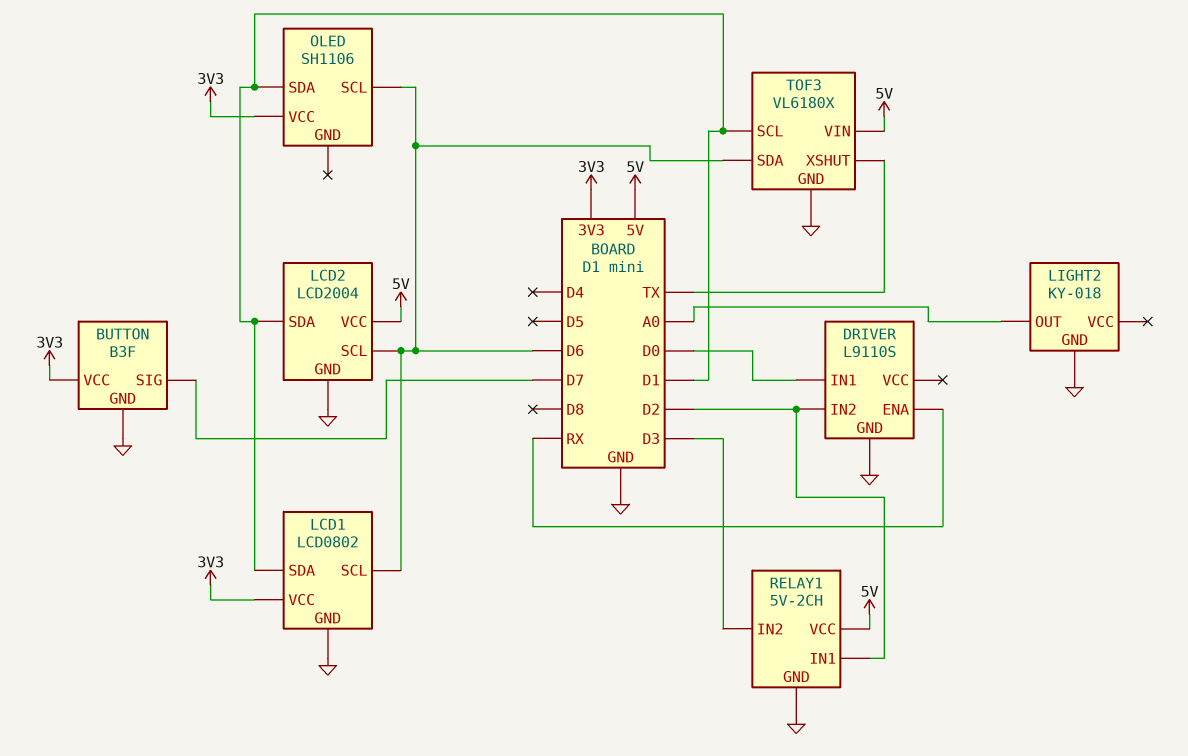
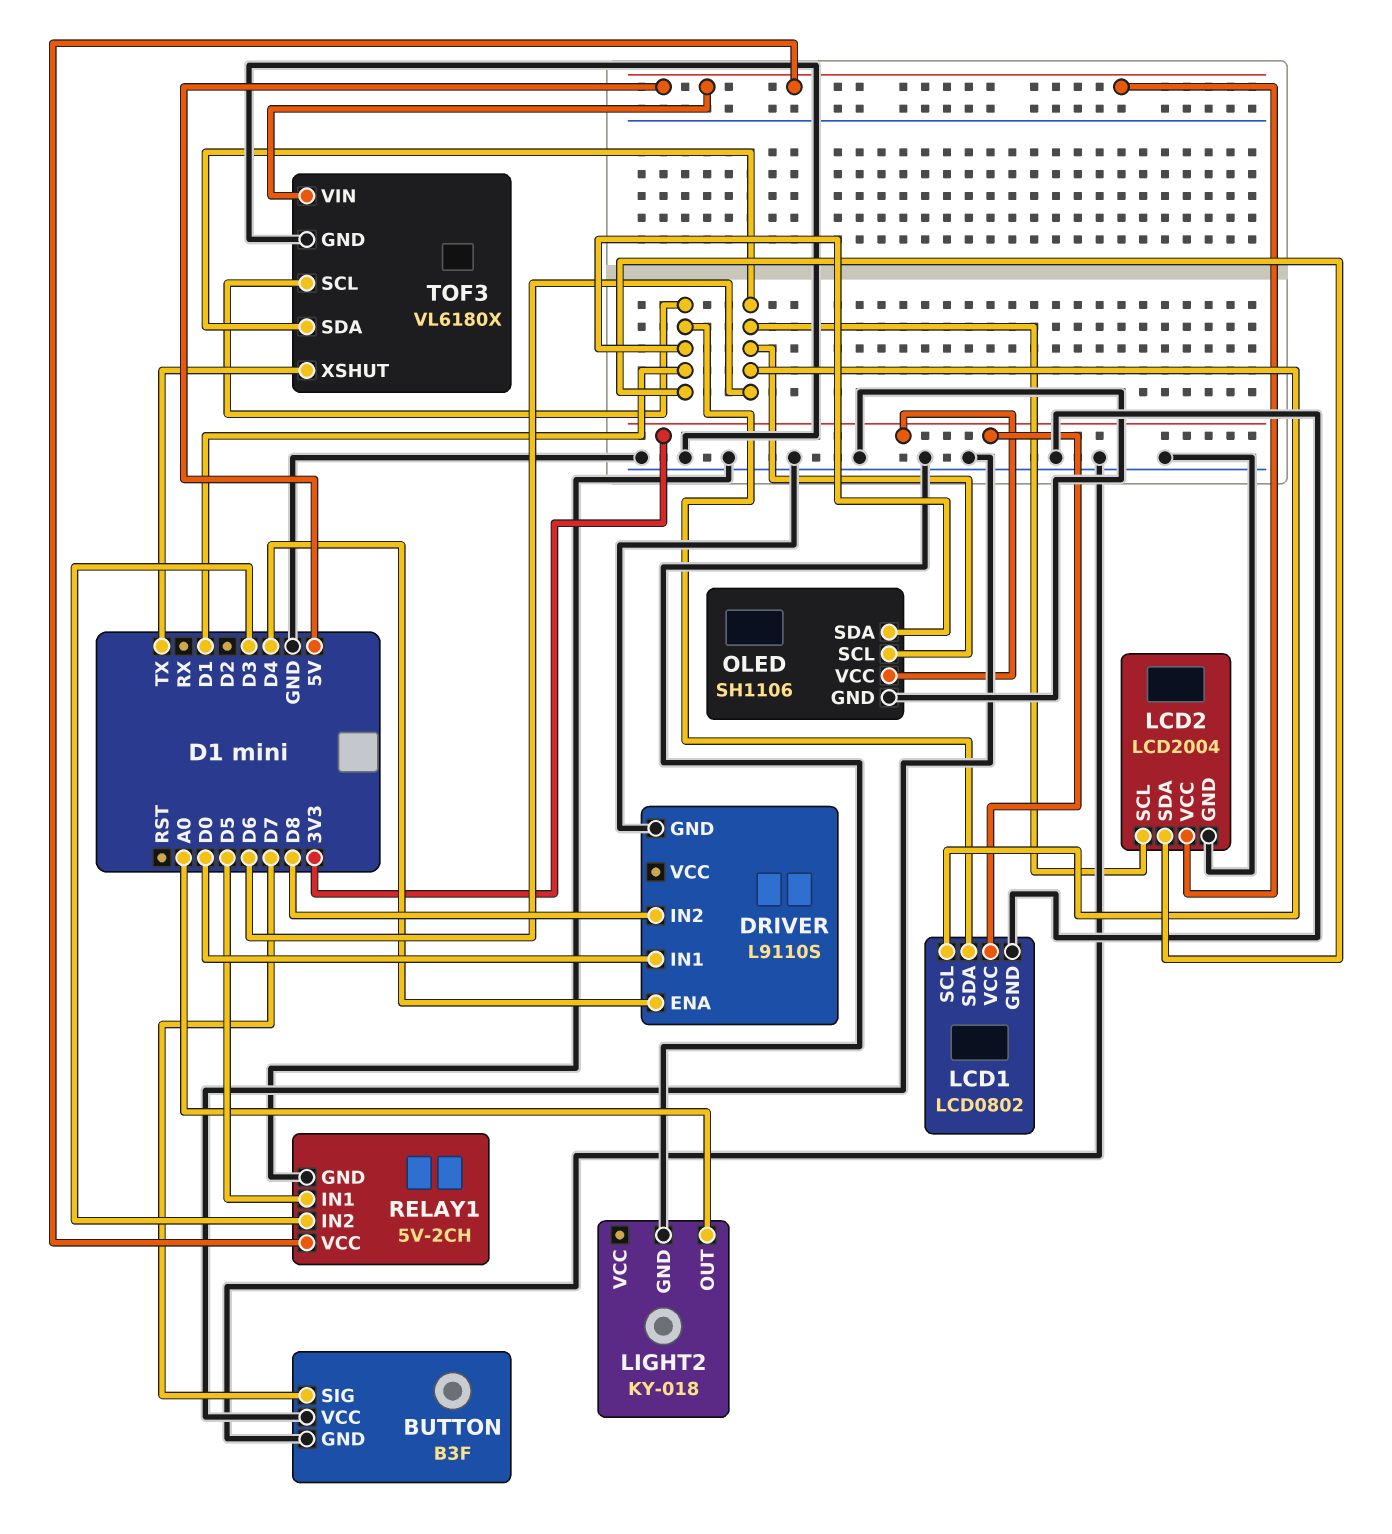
BUTTON pin VCC: 3V3 -> GND
DRIVER pin ENA: RX -> D4
DRIVER pin IN2: D2 -> D8
OLED pin GND: none -> GND
RELAY1 pin IN1: D2 -> D5

